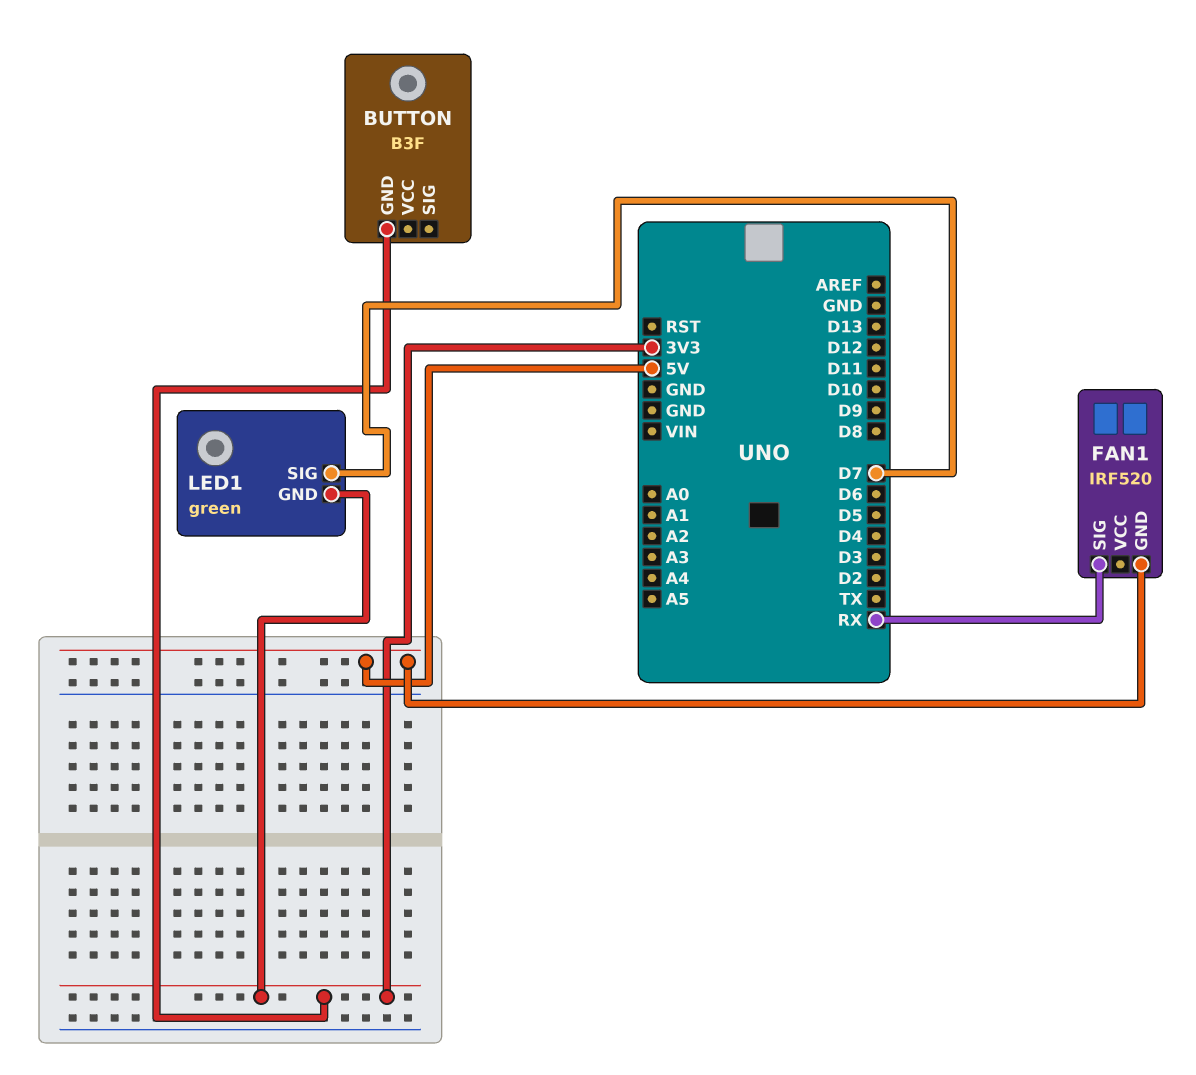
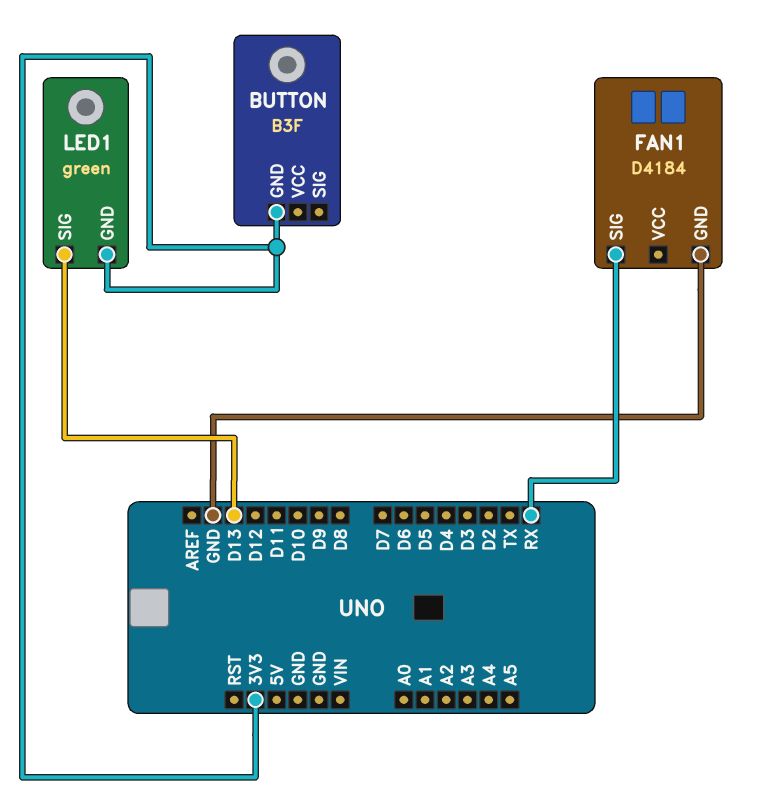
FAN1: IRF520 -> D4184
FAN1 pin GND: 5V -> GND
LED1 pin SIG: D7 -> D13

